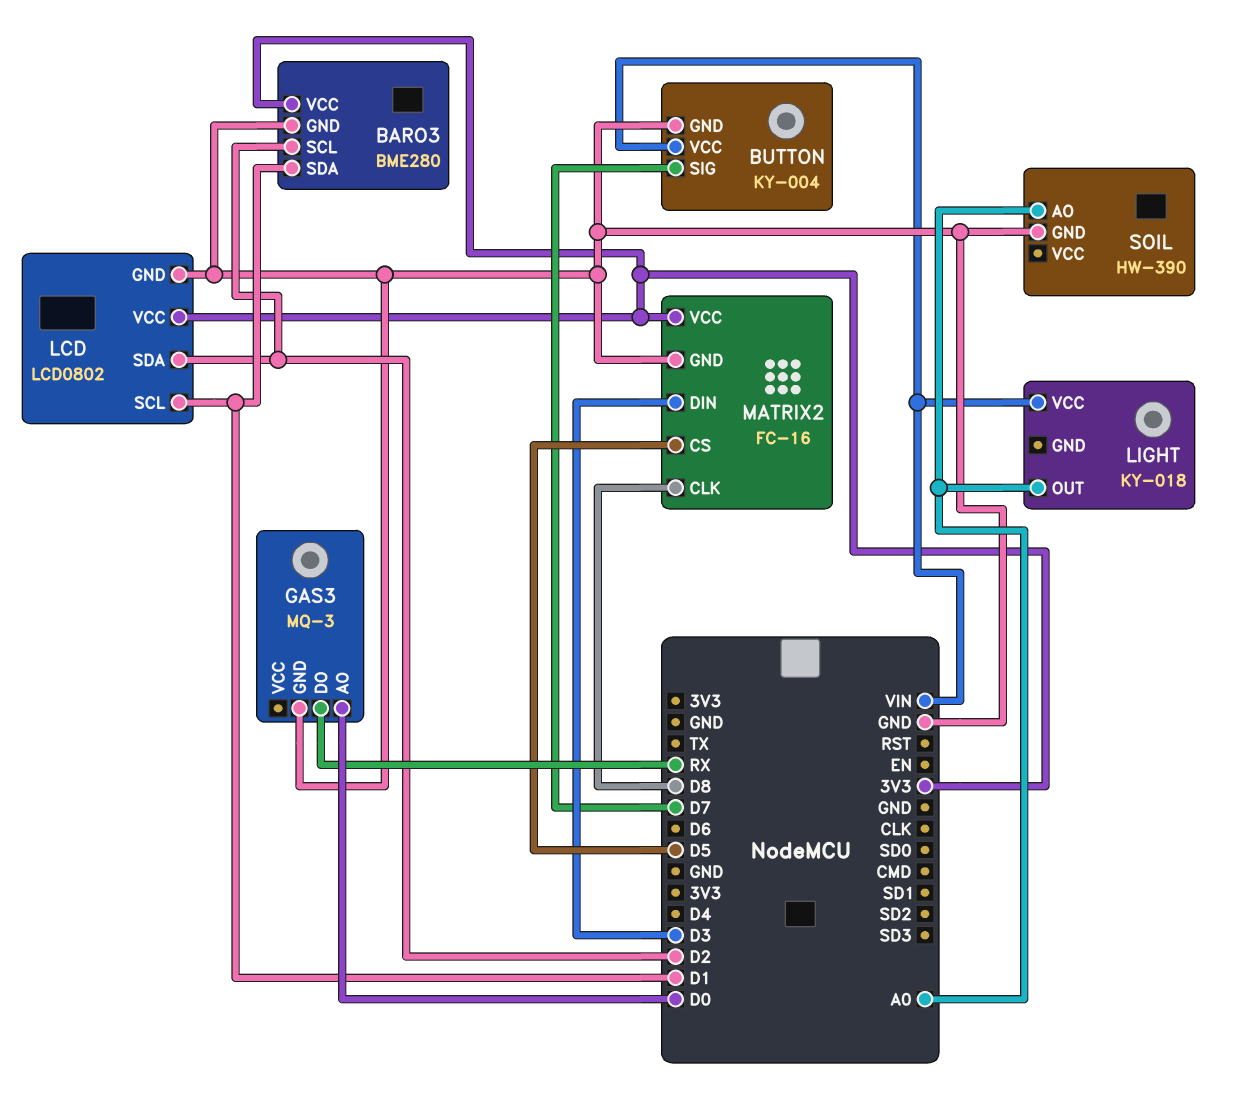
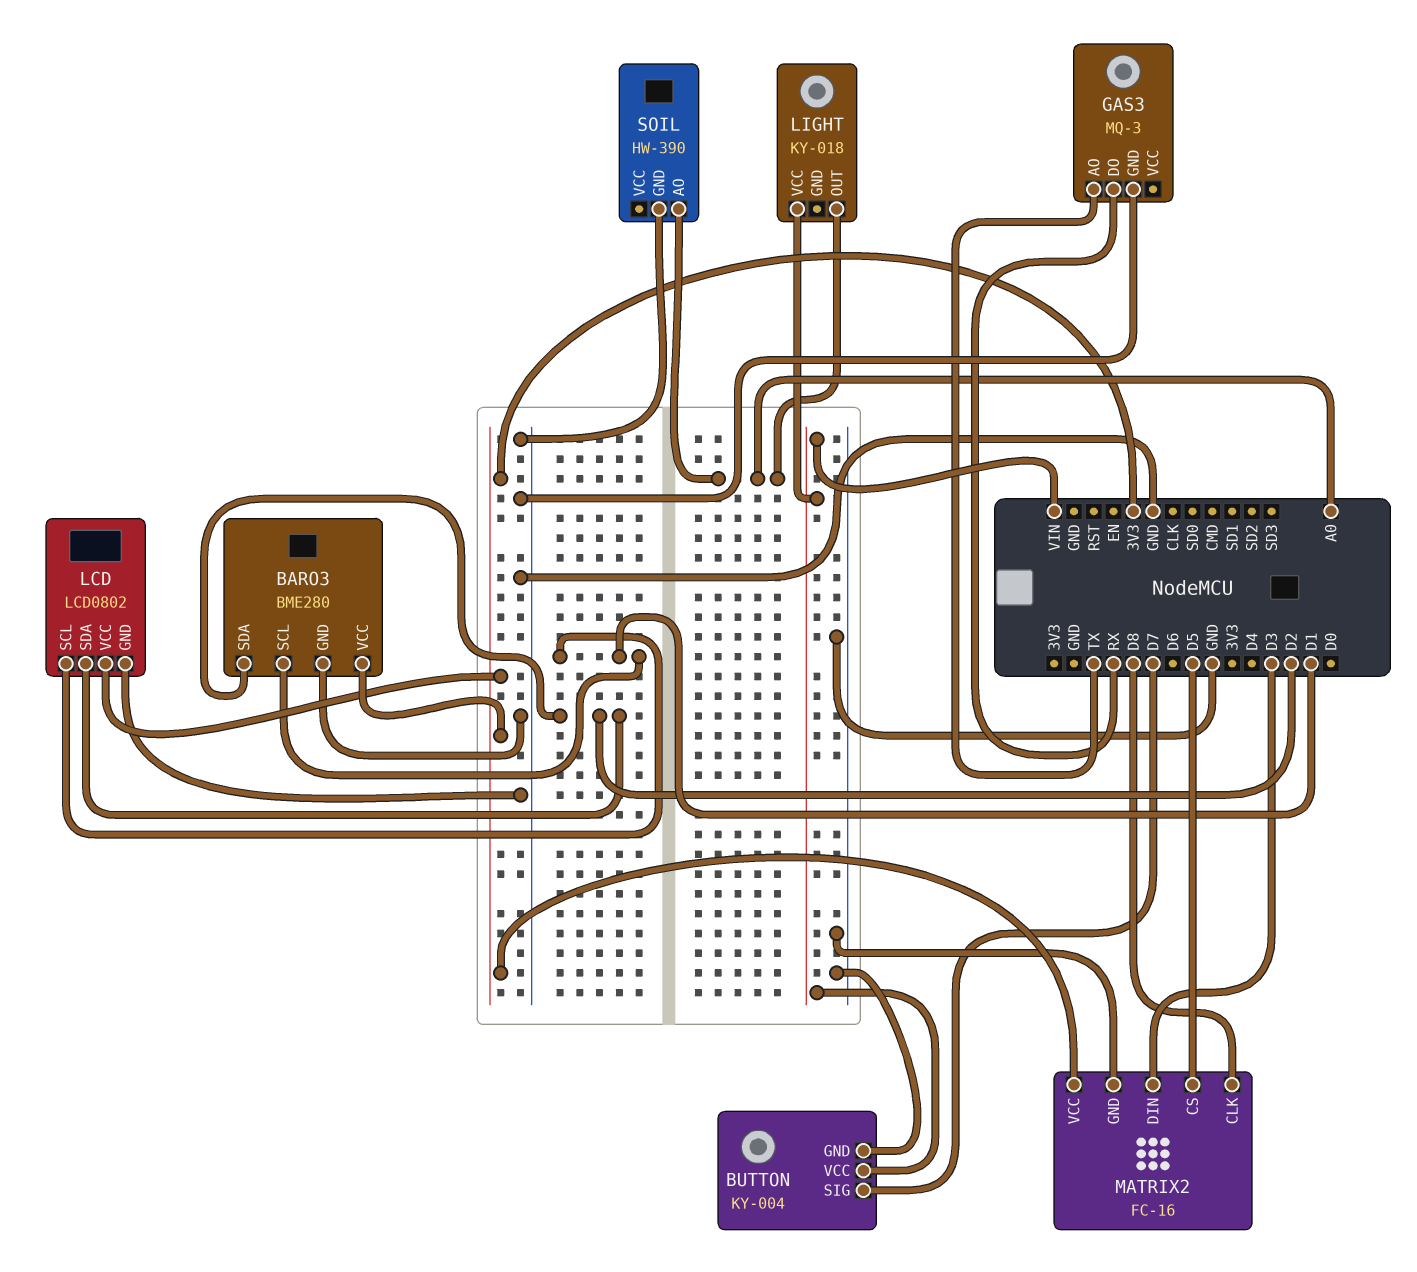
BARO3 pin SCL: D2 -> D1
BARO3 pin SDA: D1 -> D2
GAS3 pin AO: D0 -> TX

